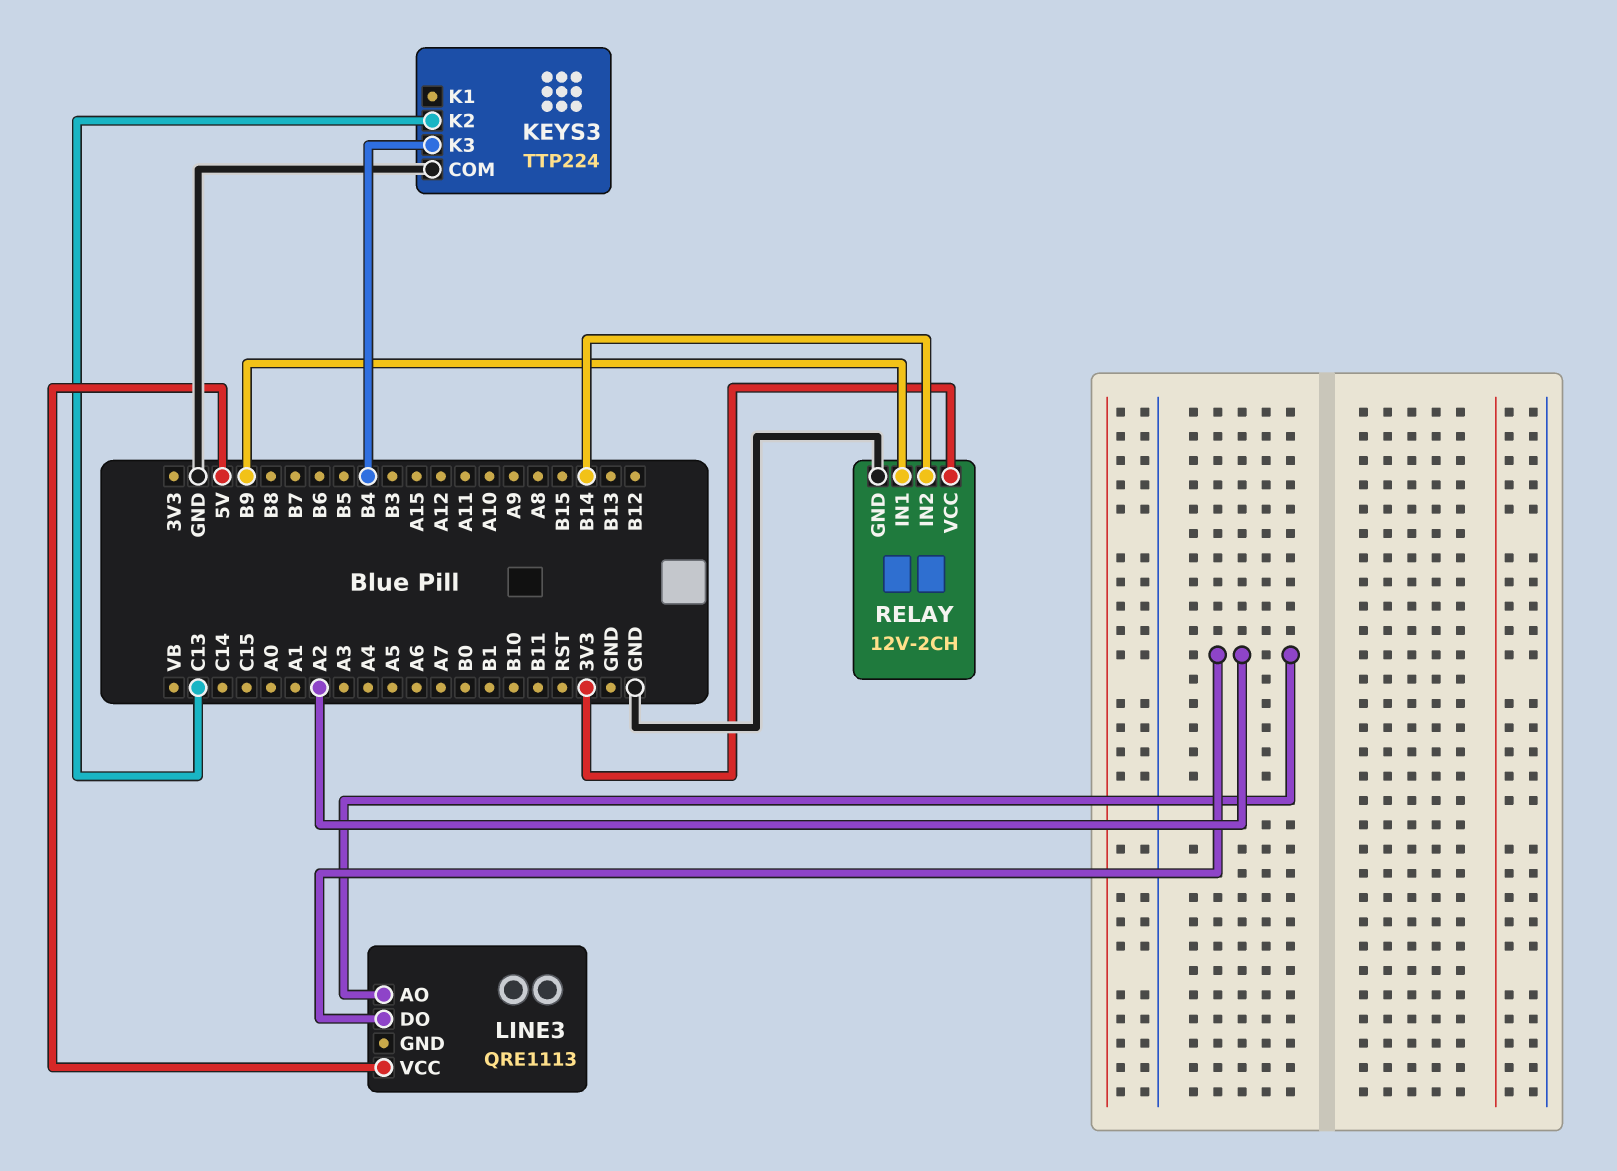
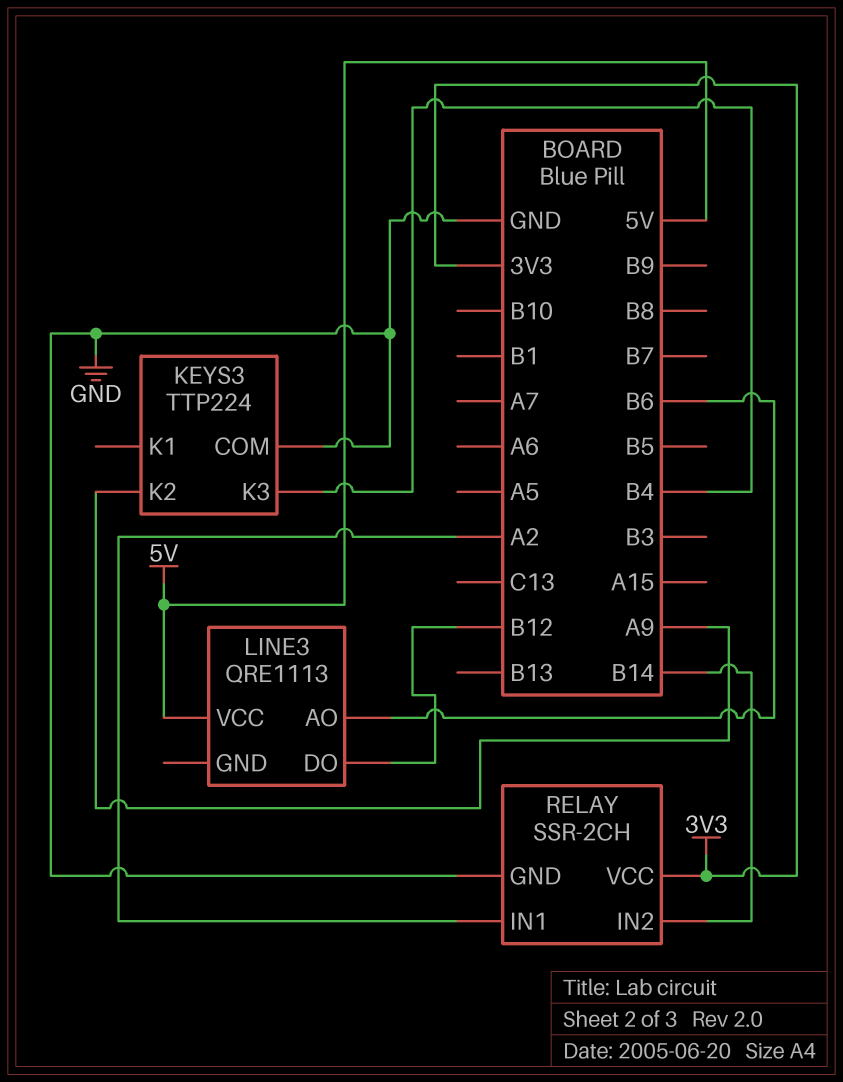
KEYS3 pin K2: C13 -> A9
LINE3 pin AO: A2 -> B6
LINE3 pin DO: A2 -> B12
RELAY: 12V-2CH -> SSR-2CH
RELAY pin IN1: B9 -> A2

